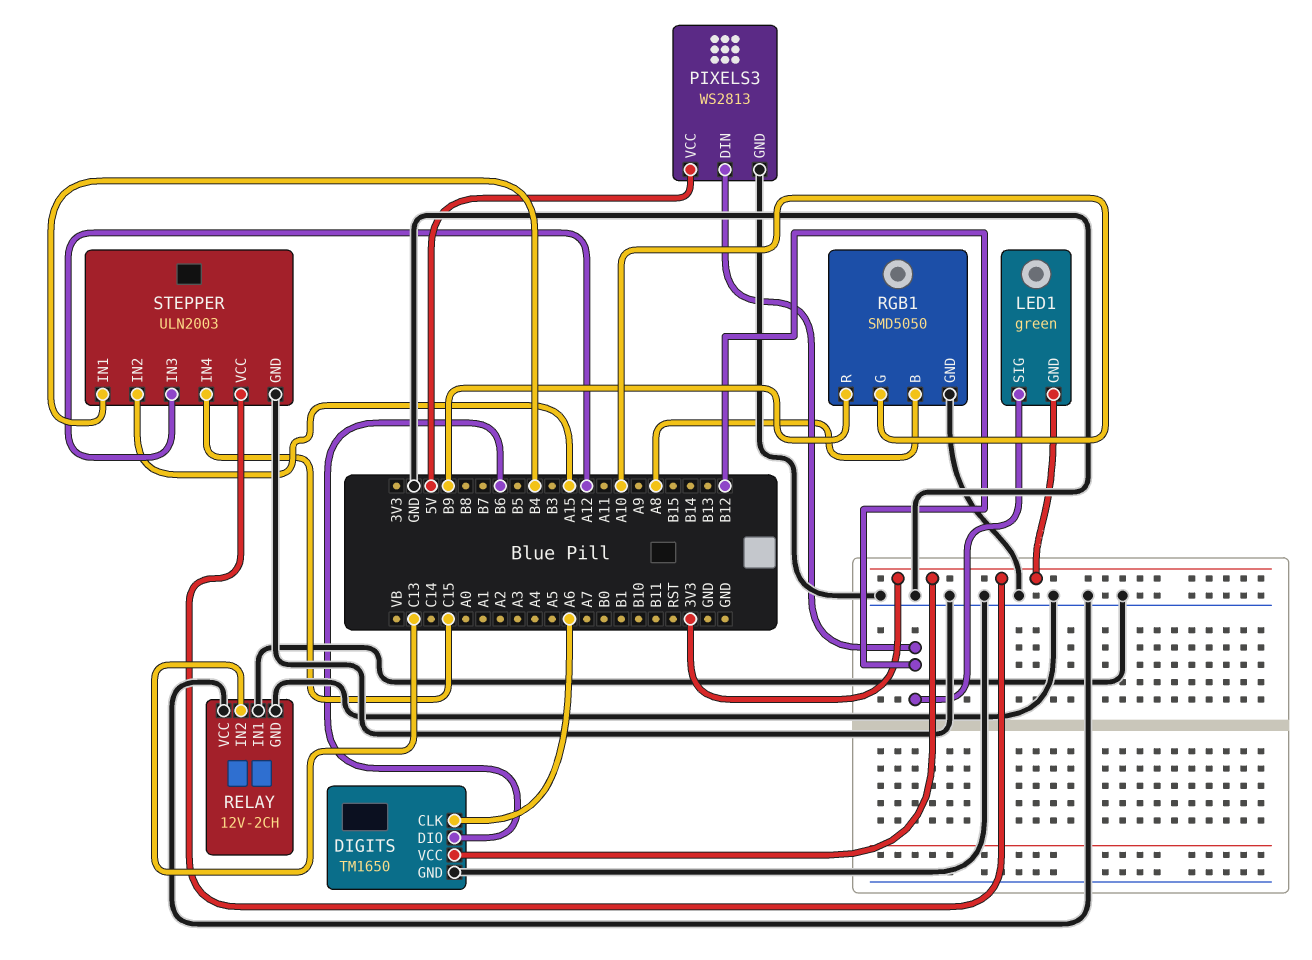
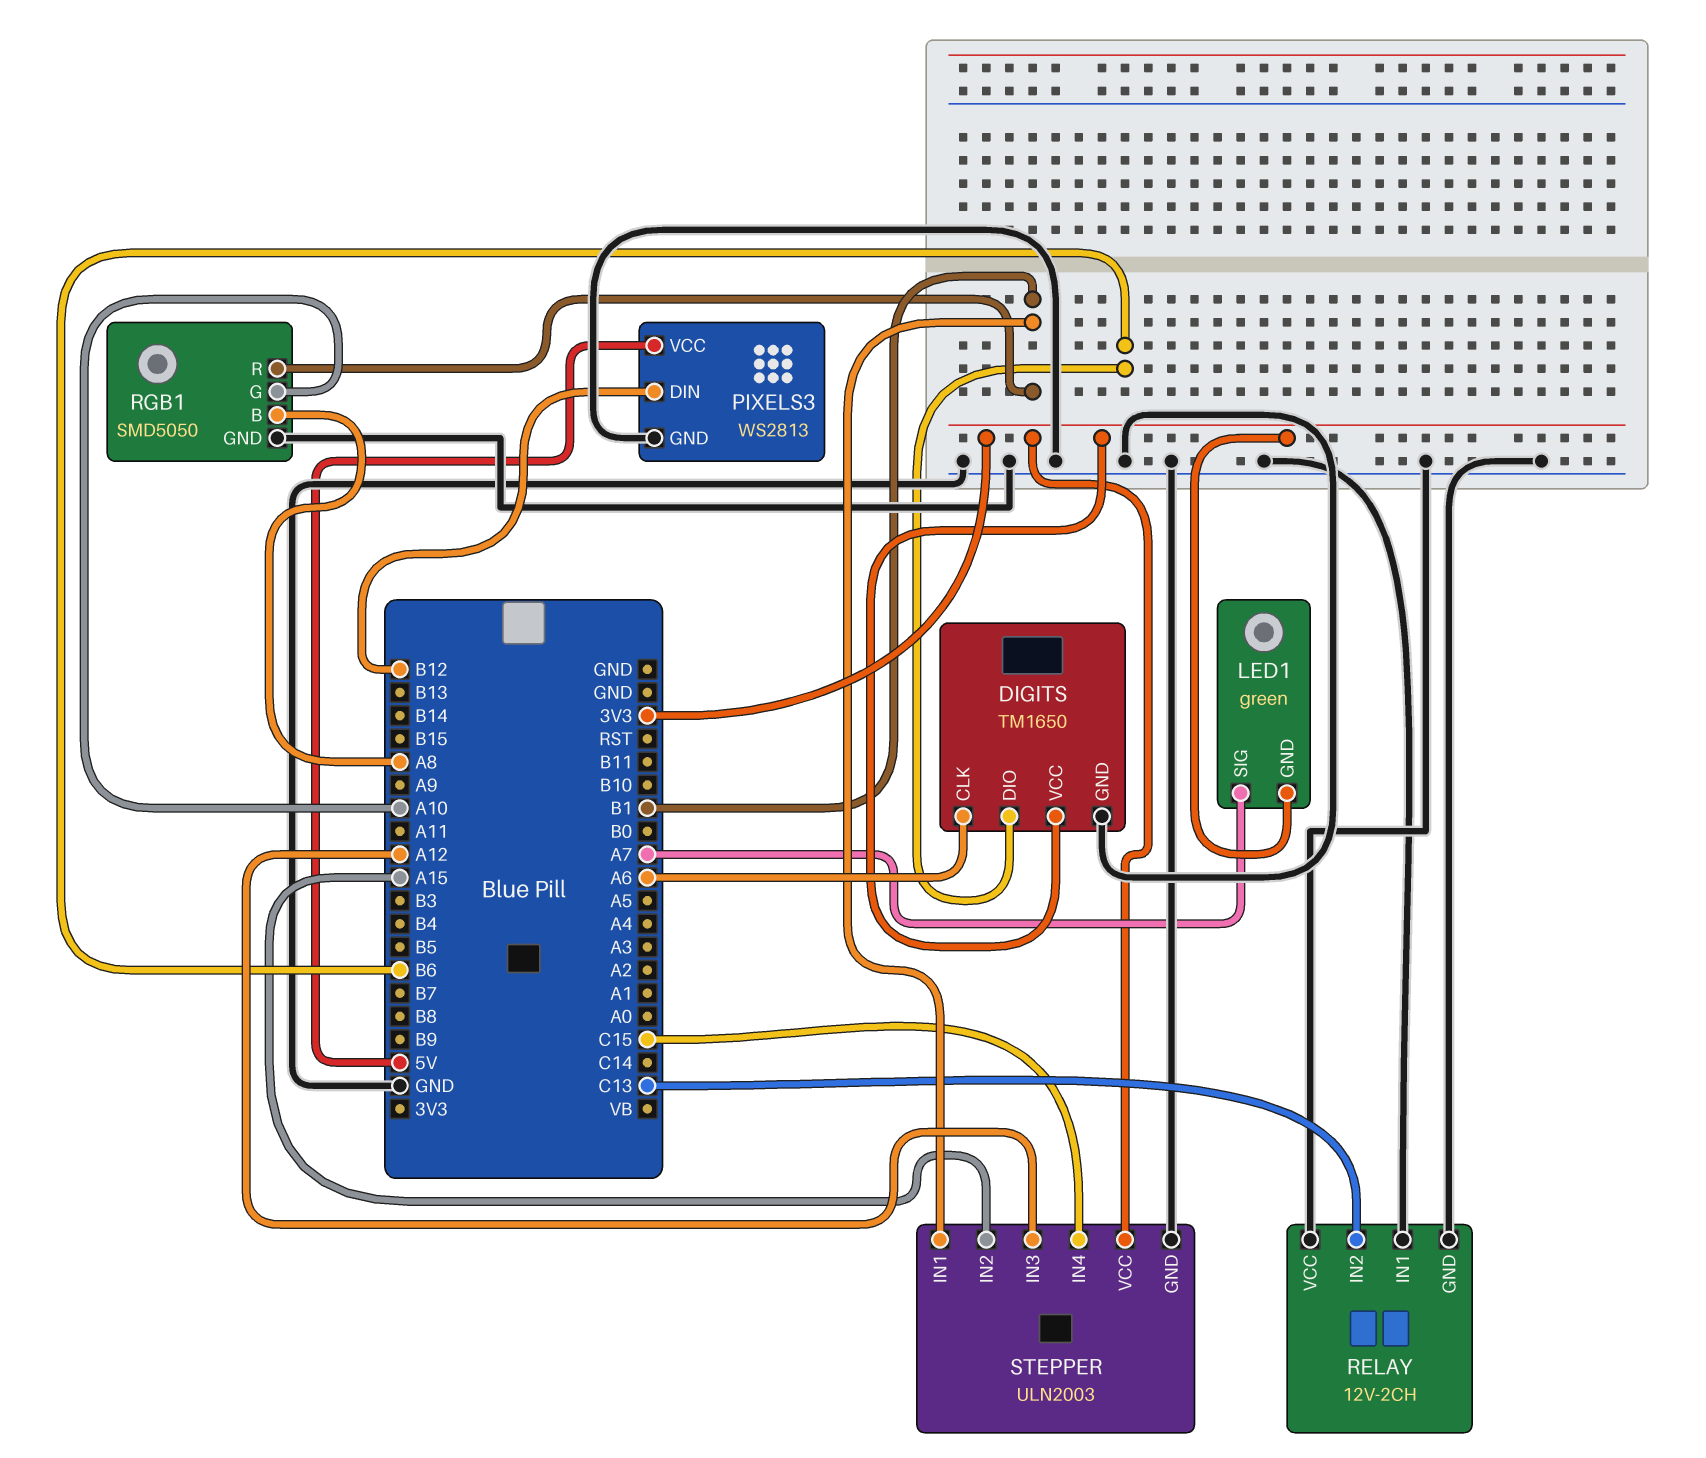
LED1 pin SIG: B12 -> A7
RGB1 pin R: B9 -> B1
STEPPER pin IN1: B4 -> B1

